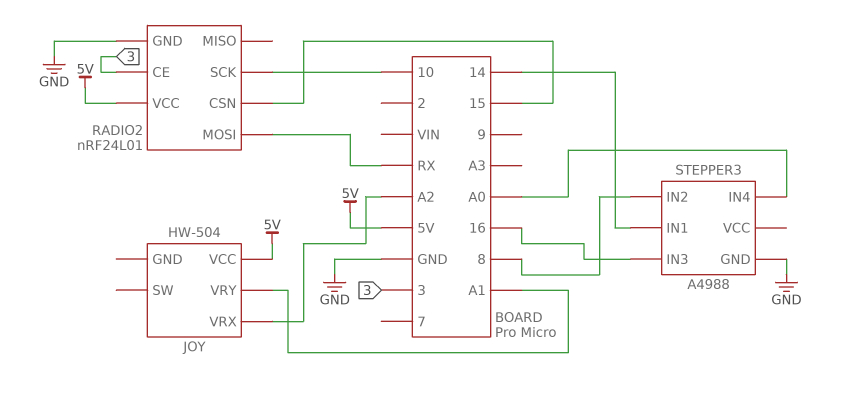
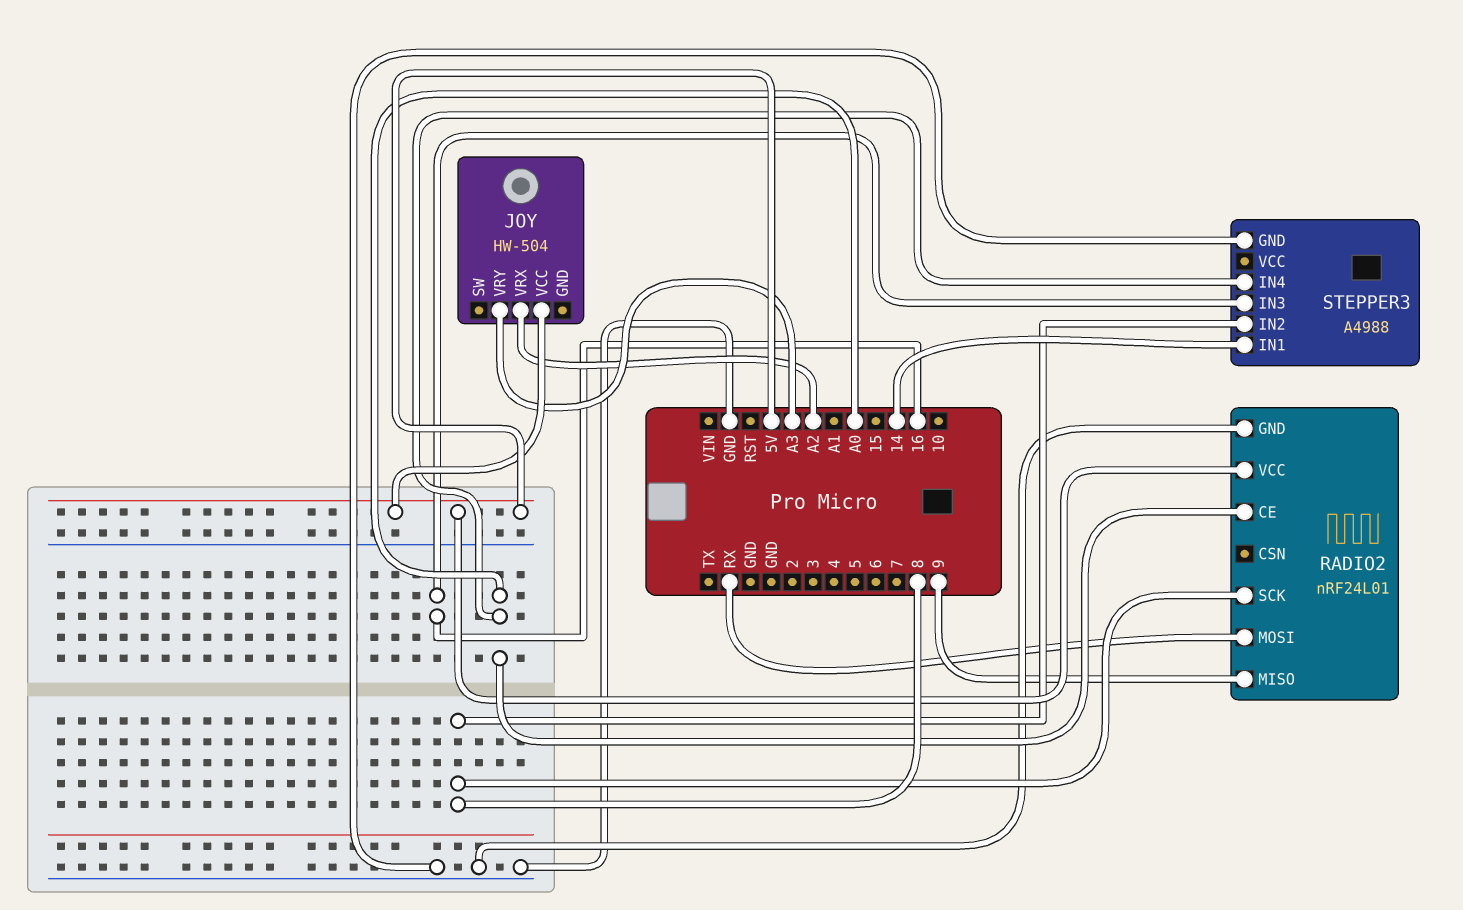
JOY pin VRY: A1 -> A3
RADIO2 pin CE: 3 -> A0
RADIO2 pin CSN: 15 -> none
RADIO2 pin MISO: none -> 9
RADIO2 pin SCK: 10 -> 8

